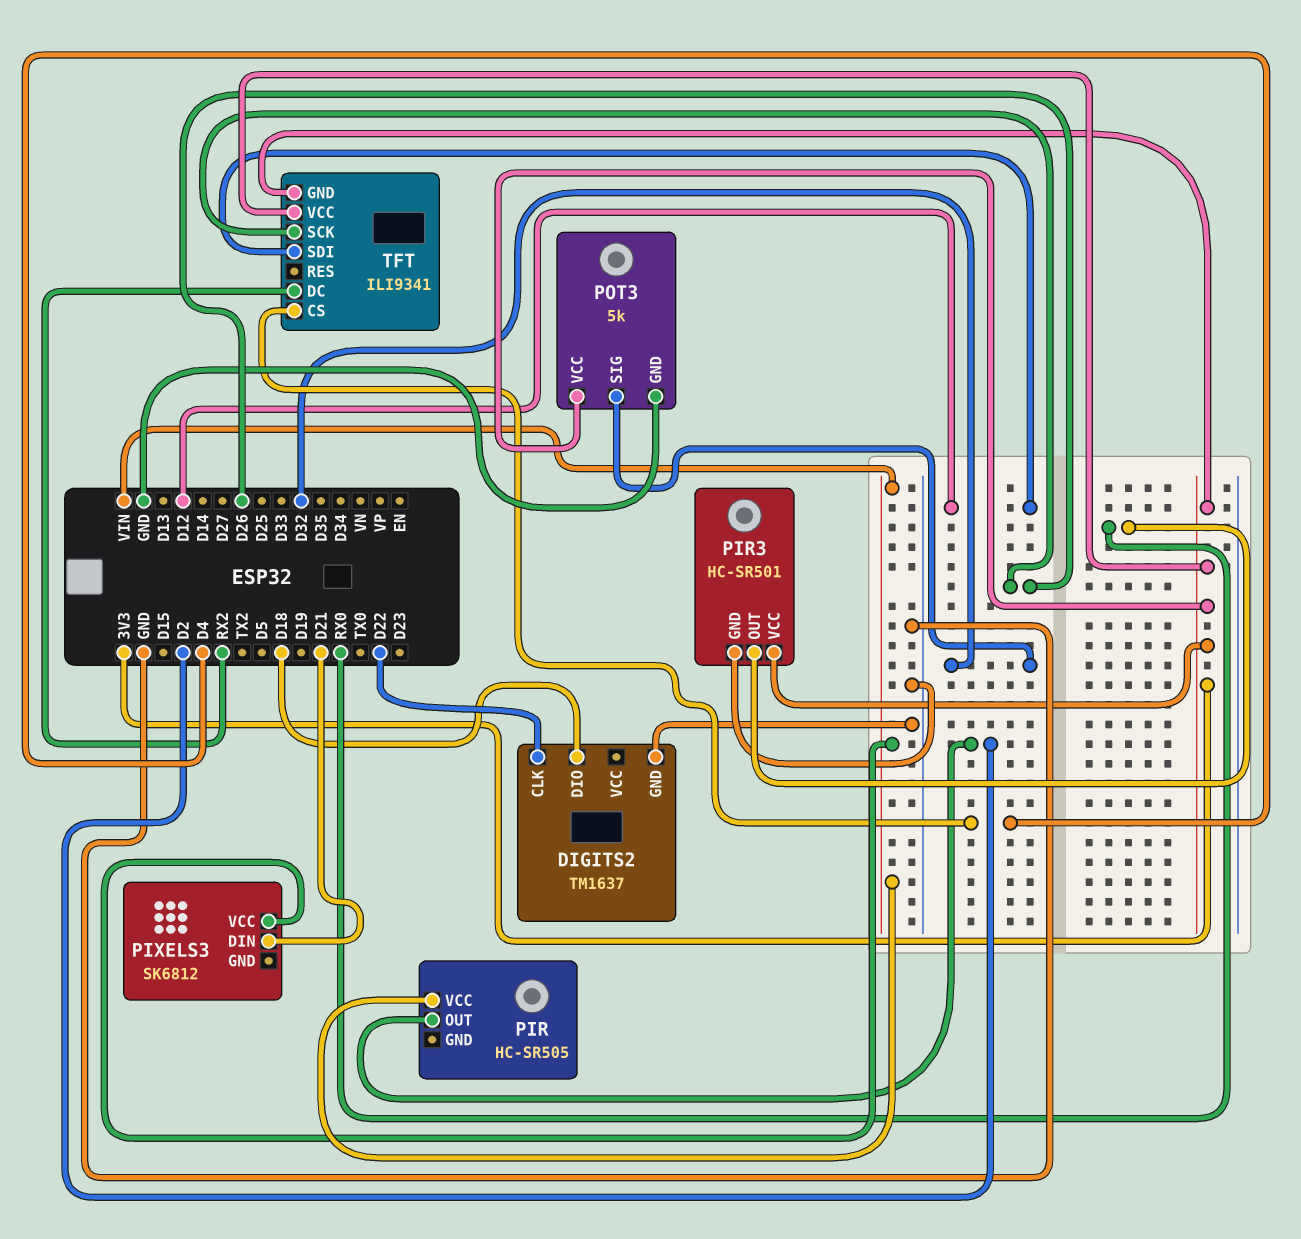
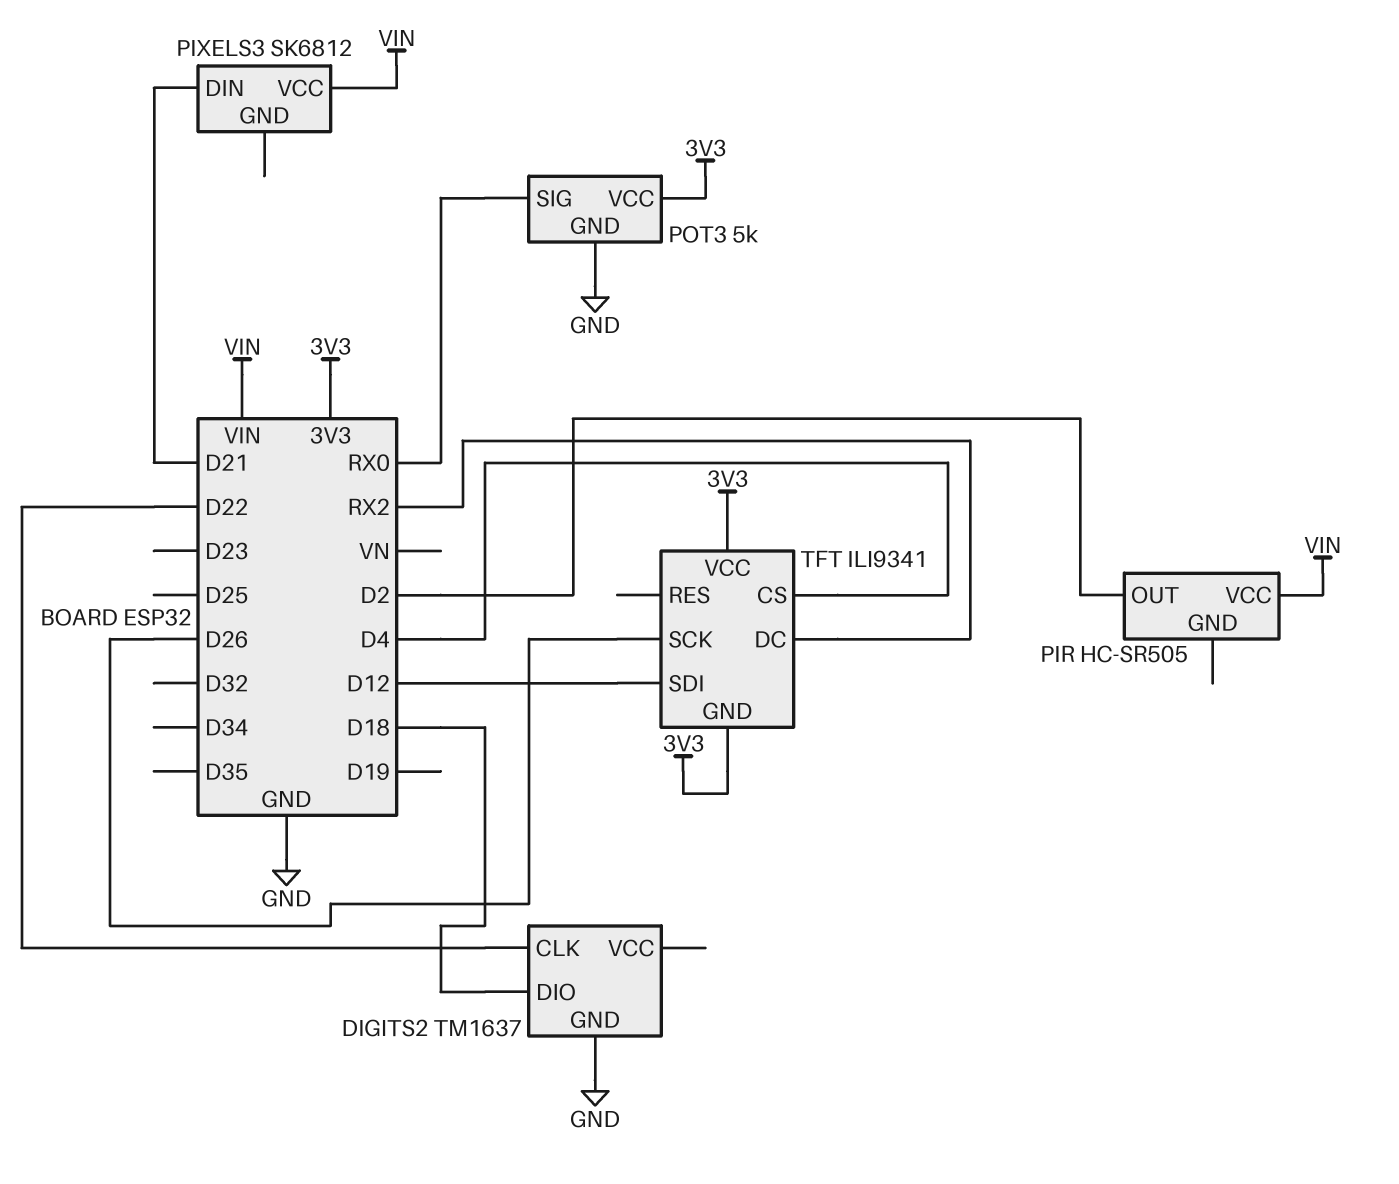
PIR3: HC-SR501 -> none
PIR3 pin GND: GND -> none
PIR3 pin OUT: RX0 -> none
PIR3 pin VCC: 3V3 -> none
POT3 pin SIG: D32 -> RX0

